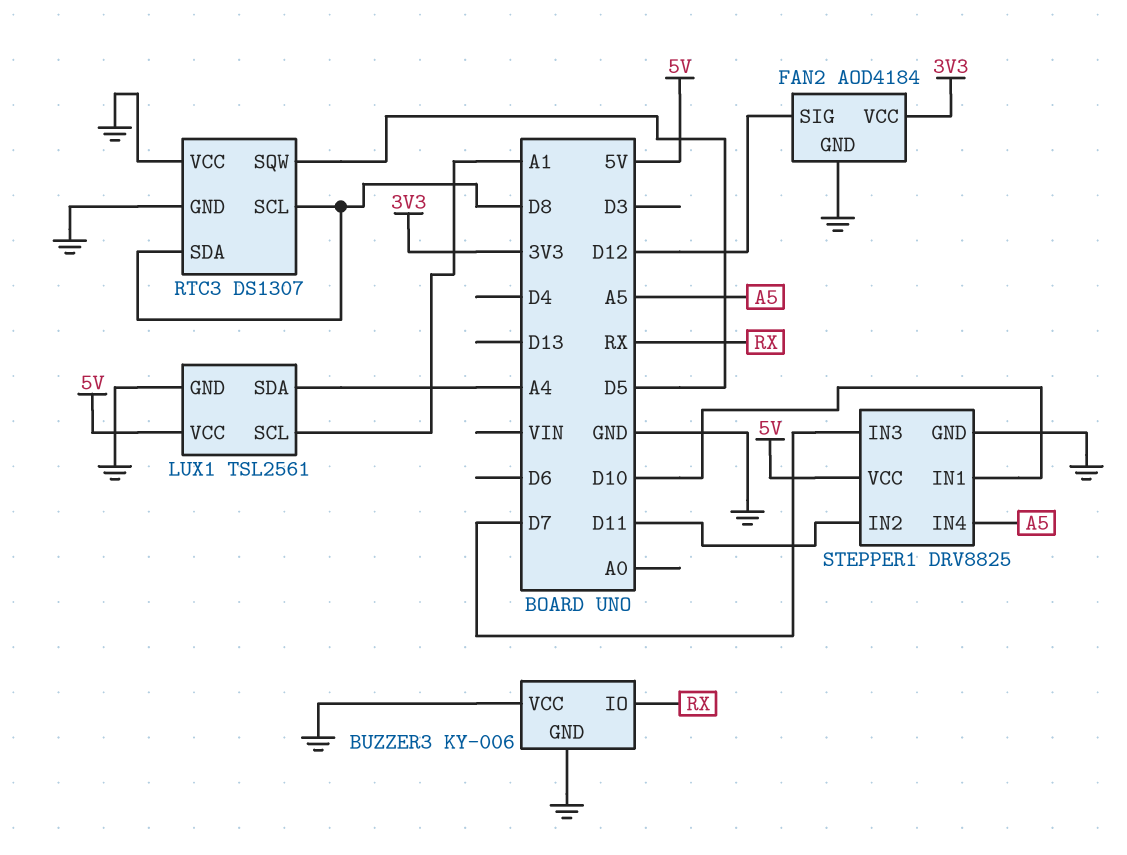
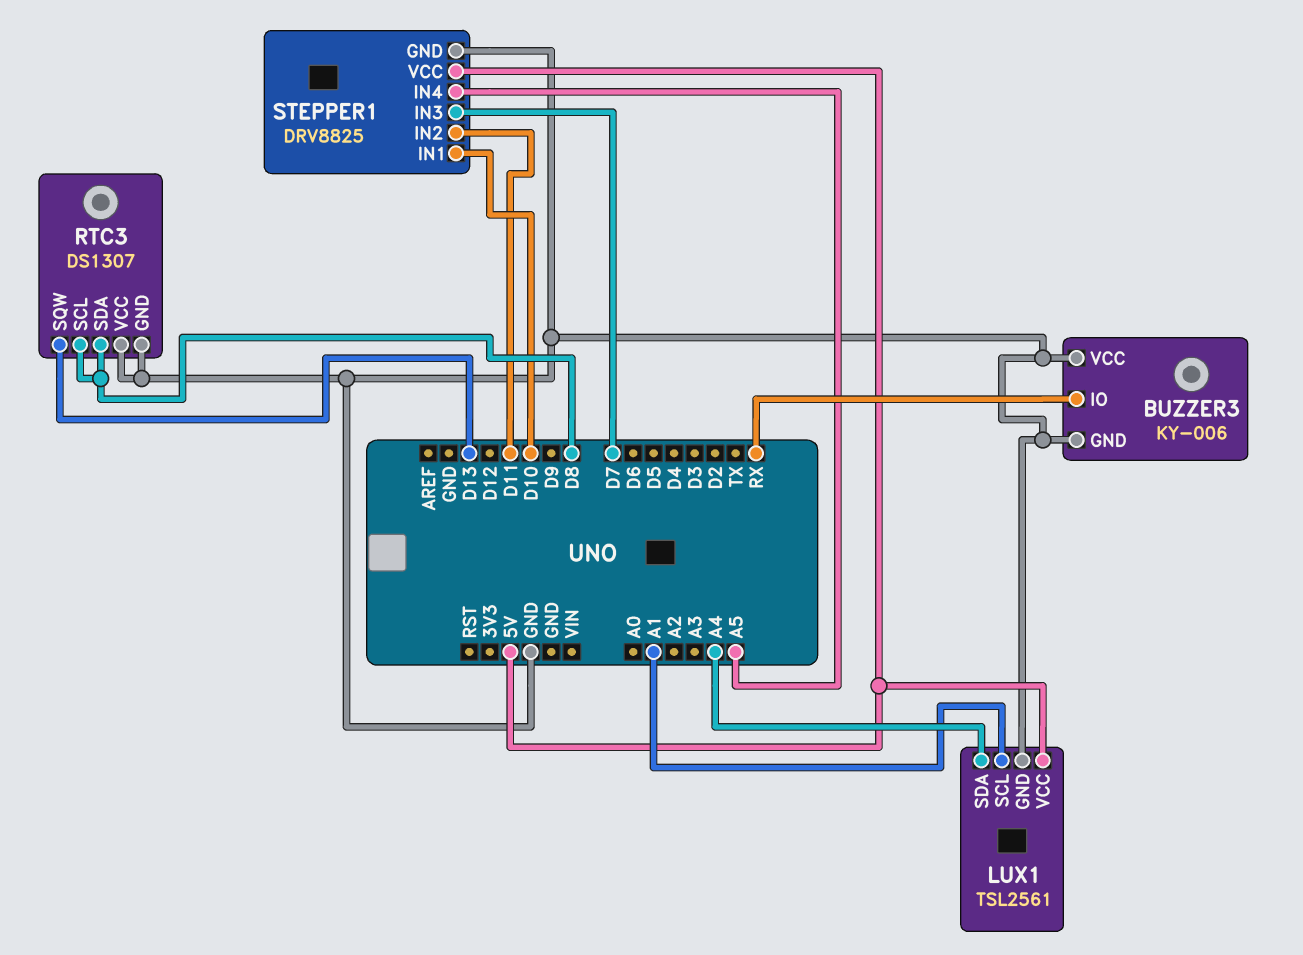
FAN2: AOD4184 -> none
FAN2 pin GND: GND -> none
FAN2 pin SIG: D12 -> none
FAN2 pin VCC: 3V3 -> none
RTC3 pin SQW: D5 -> D13

